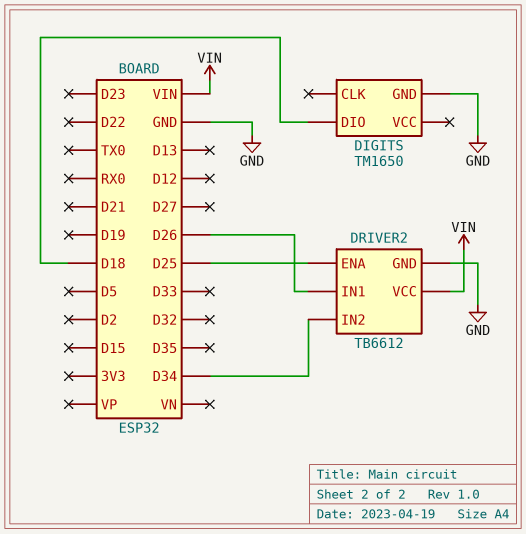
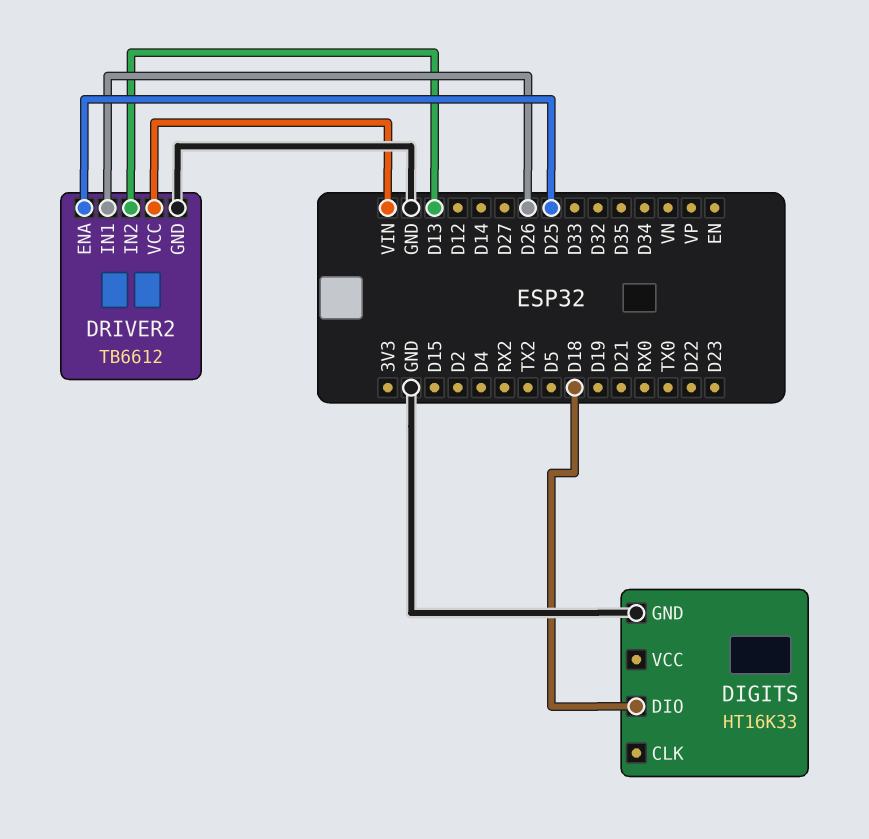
DIGITS: TM1650 -> HT16K33
DRIVER2 pin IN2: D34 -> D13

